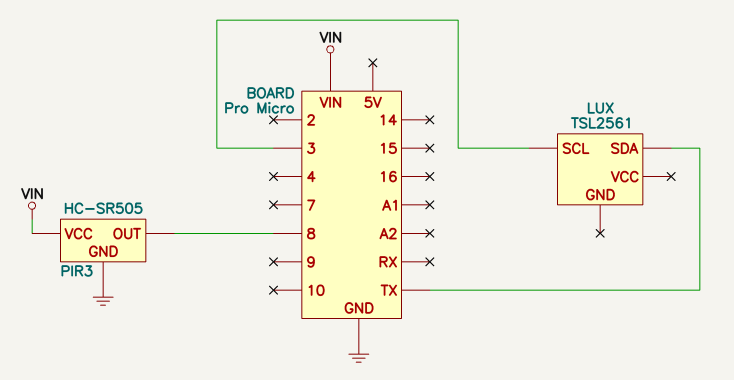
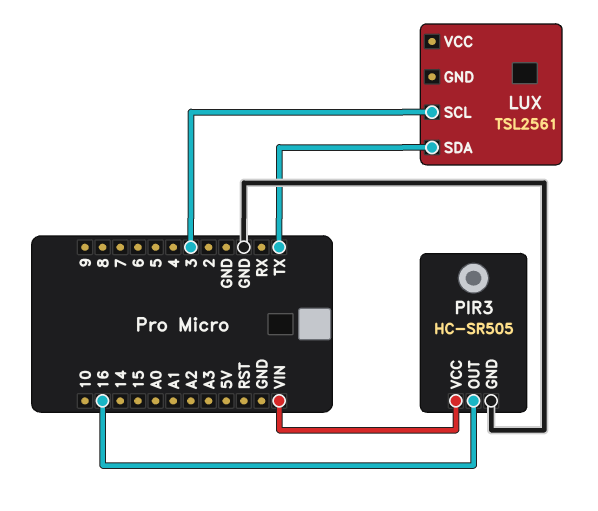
PIR3 pin OUT: 8 -> 16

